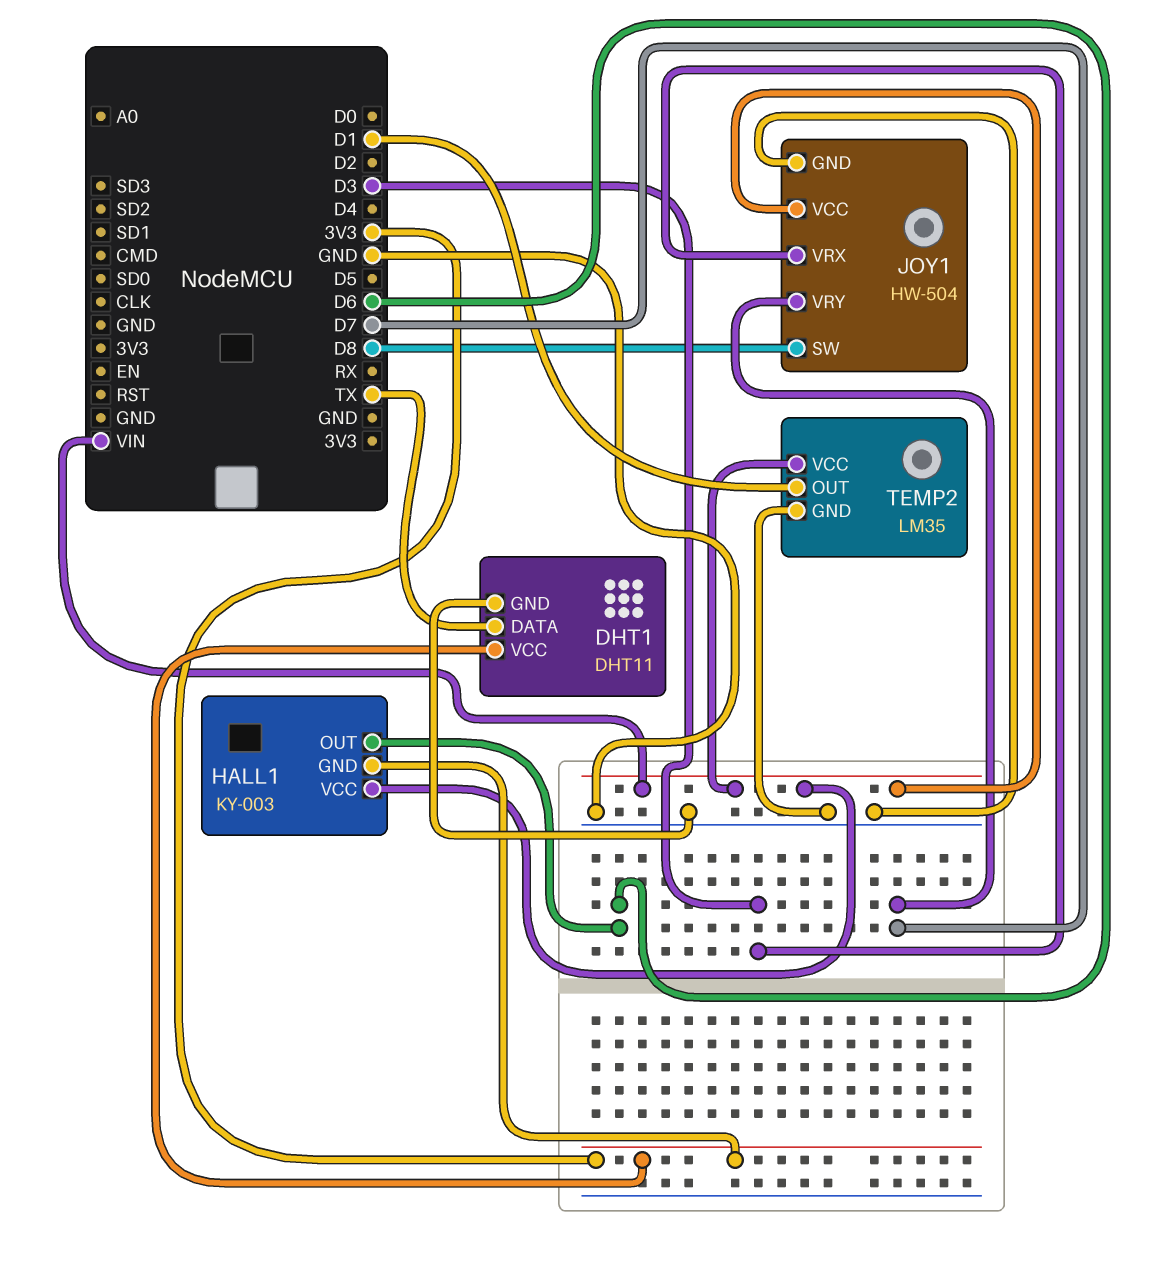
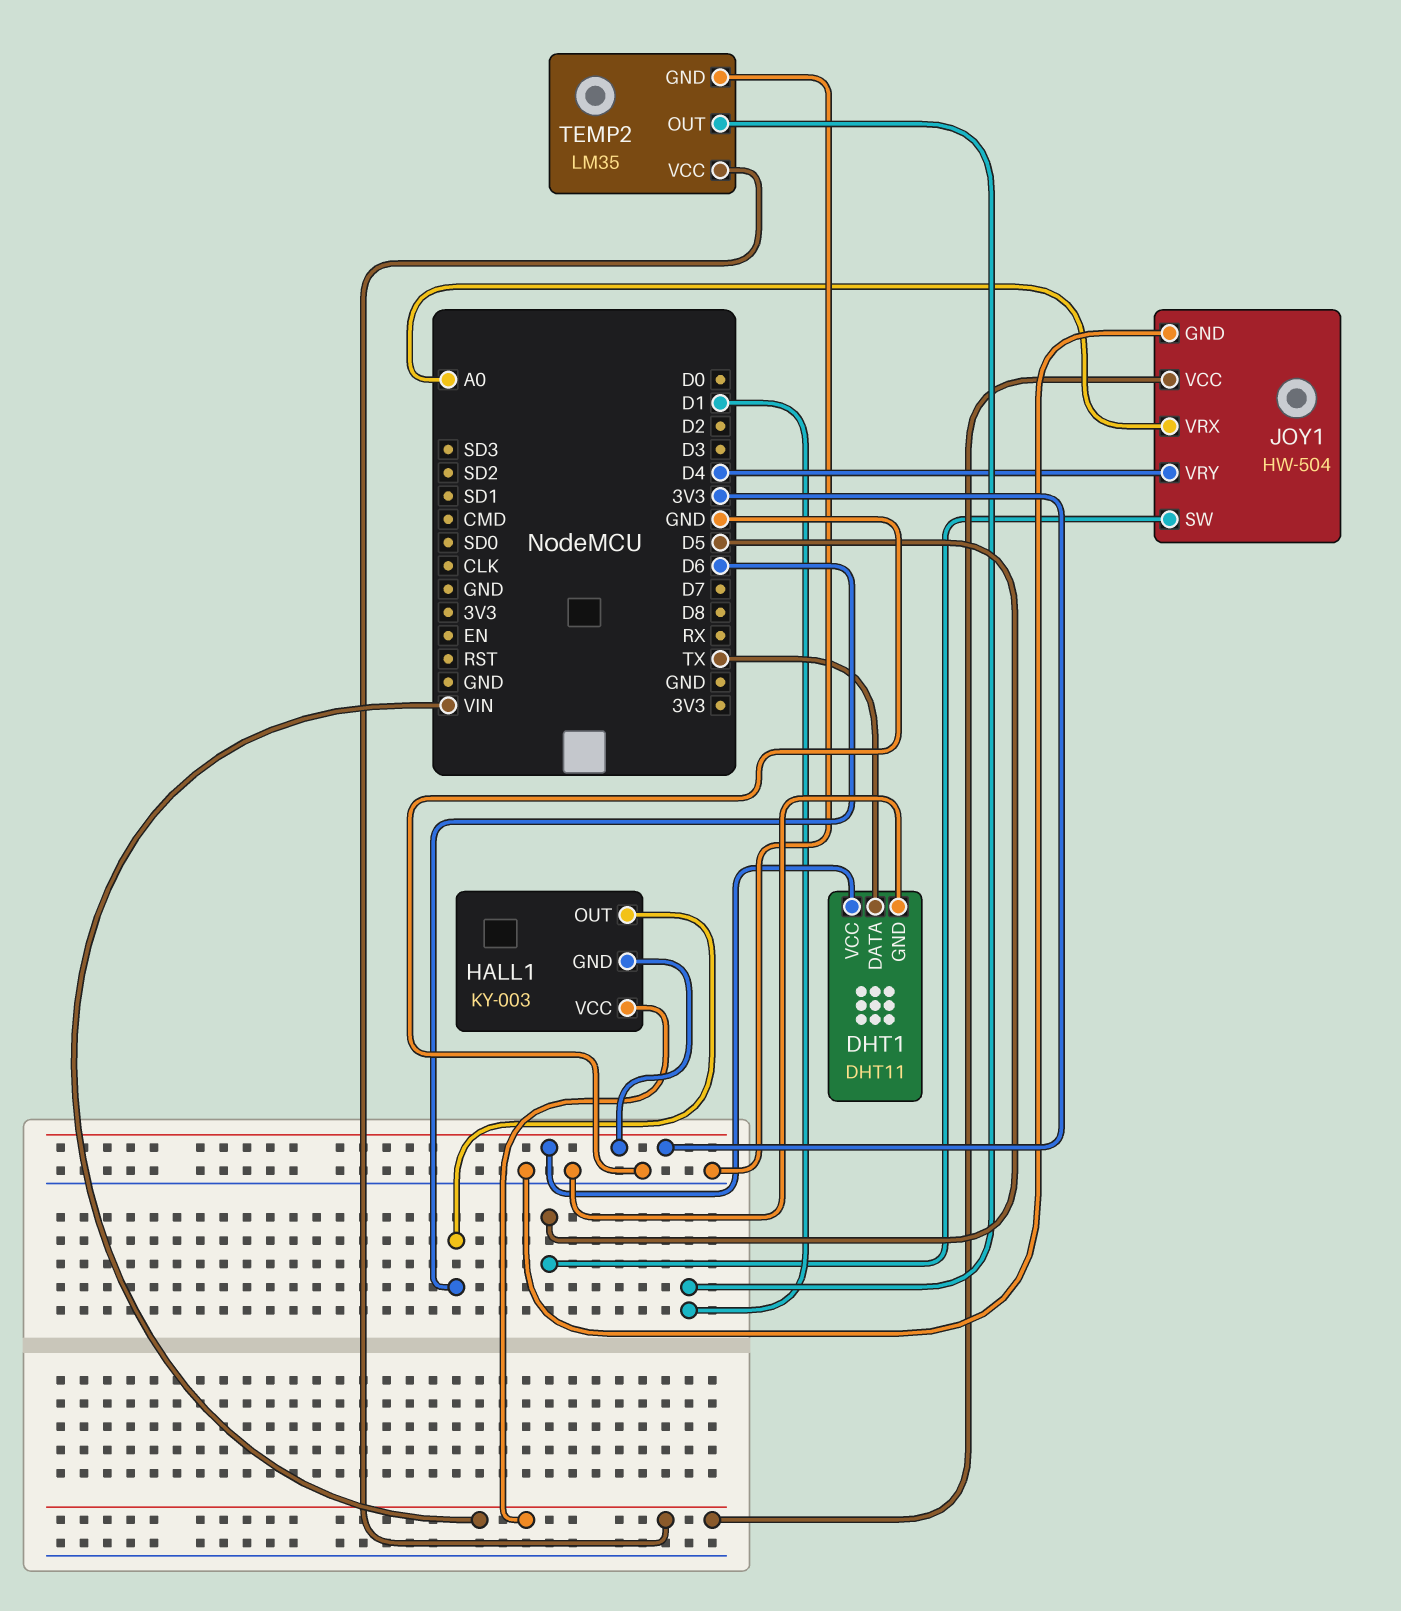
JOY1 pin SW: D8 -> D5
JOY1 pin VRX: D3 -> A0
JOY1 pin VRY: D7 -> D4

